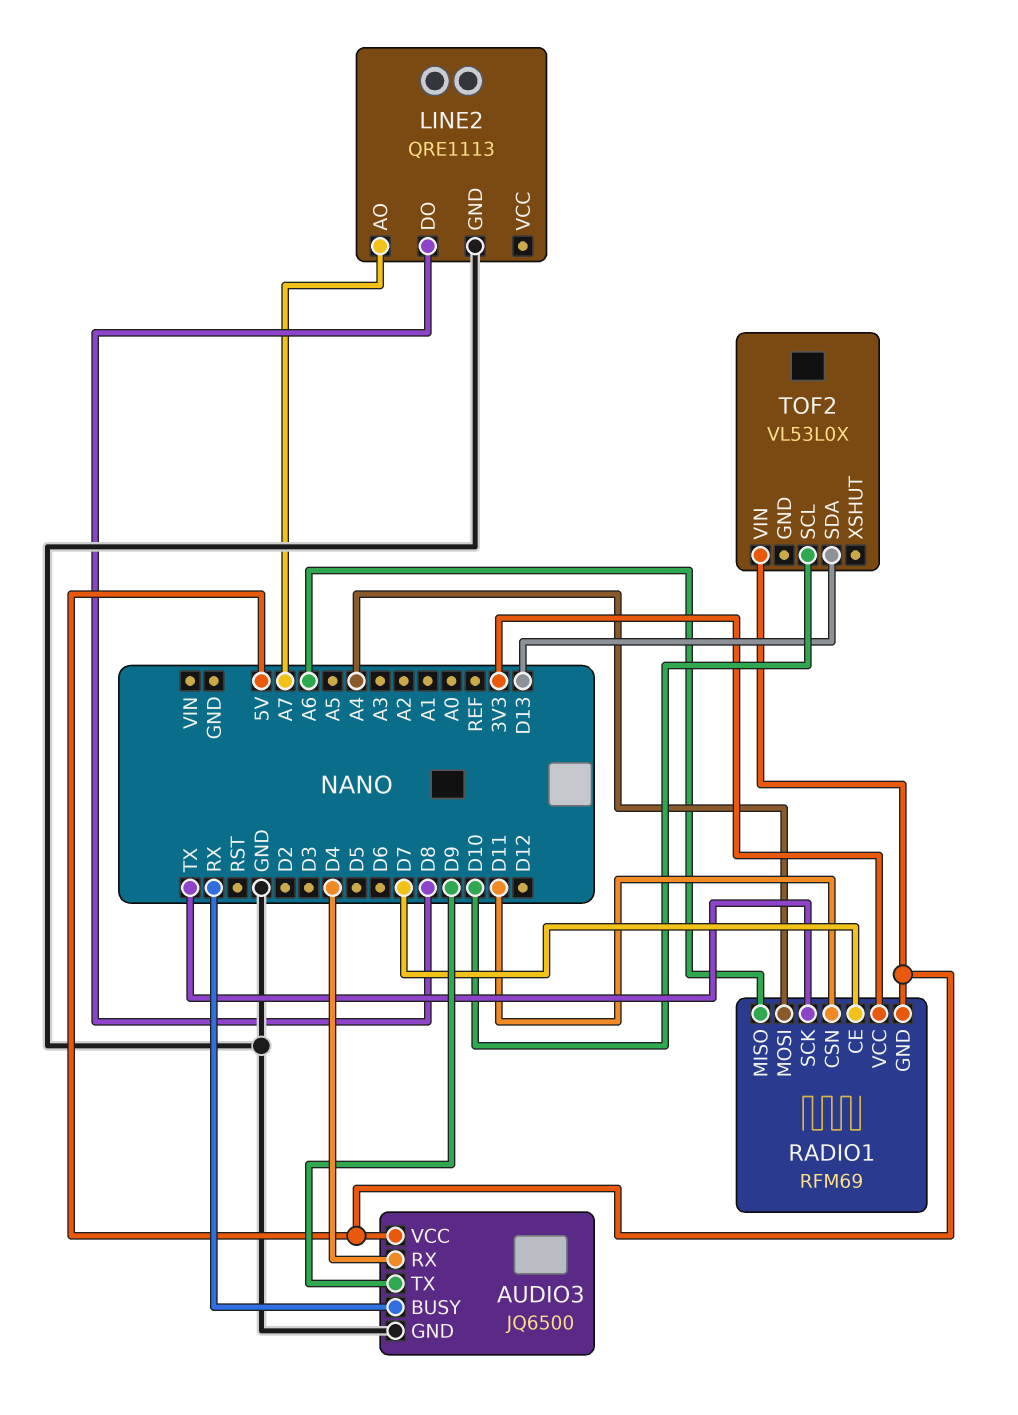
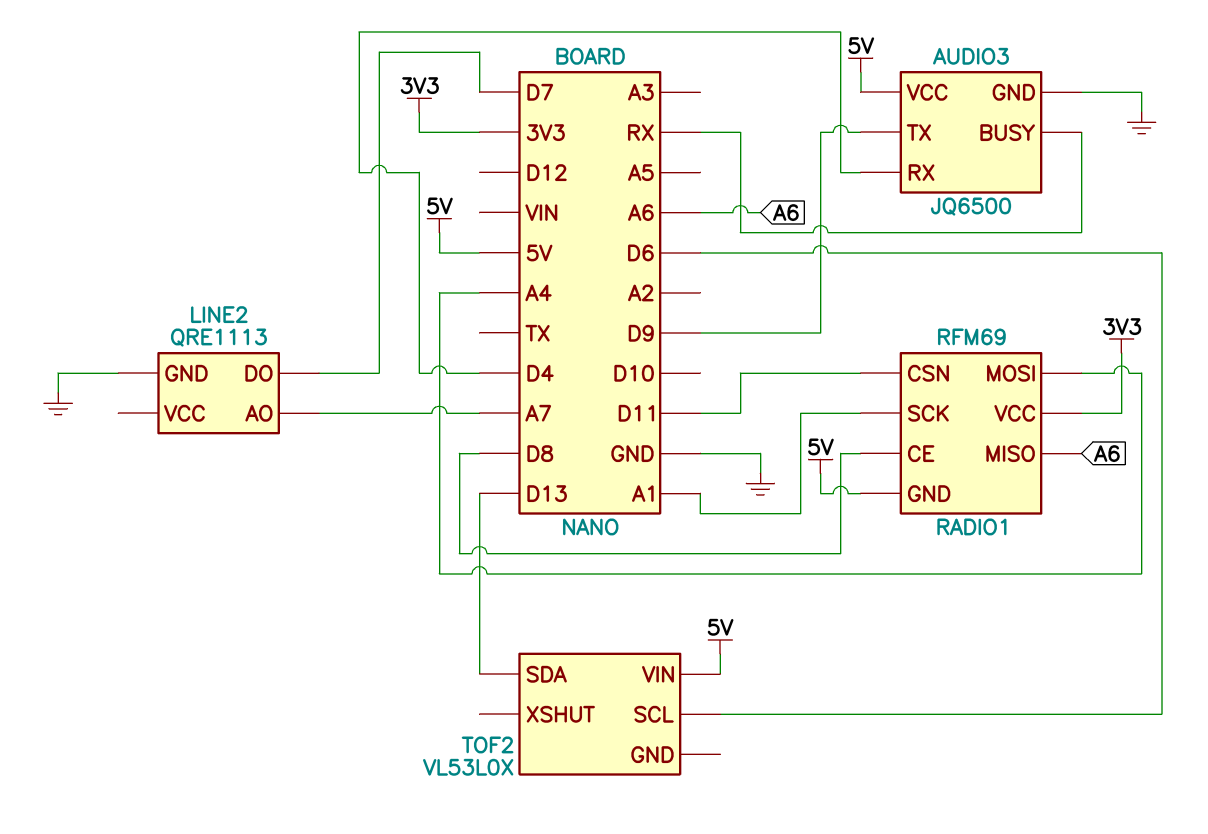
LINE2 pin DO: D8 -> D7
RADIO1 pin CE: D7 -> D8
RADIO1 pin SCK: TX -> A1
TOF2 pin SCL: D10 -> D6

